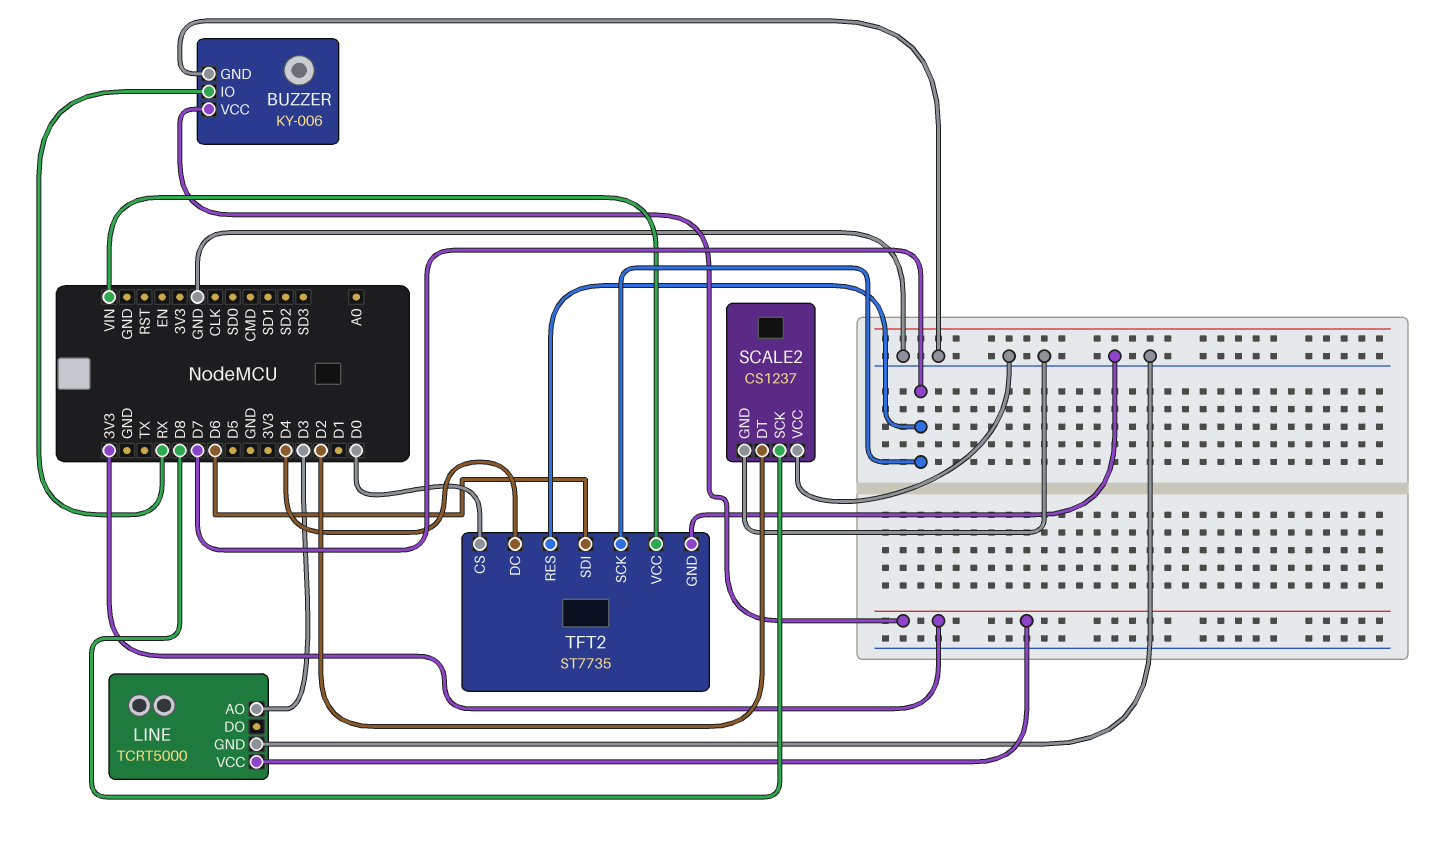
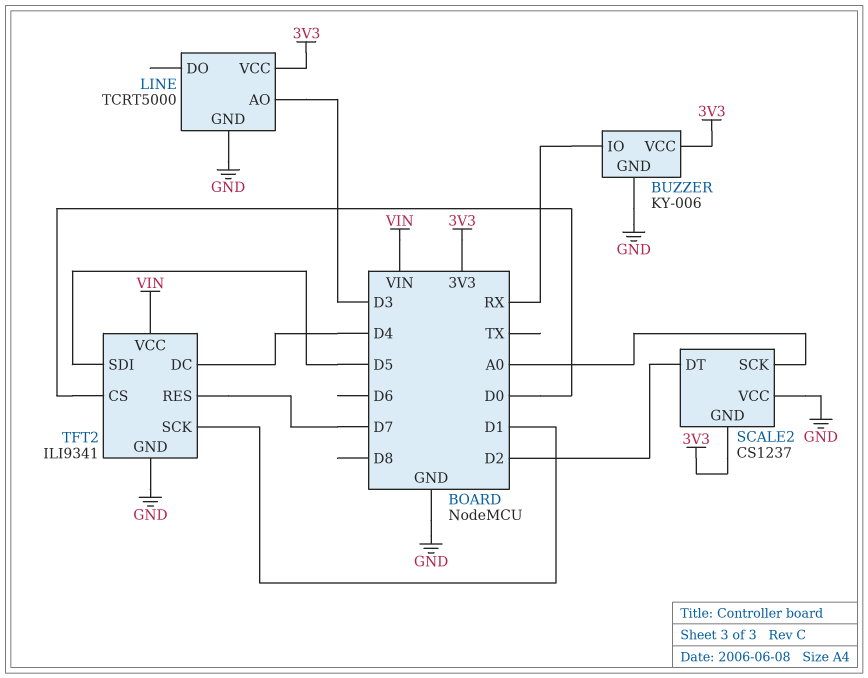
SCALE2 pin GND: GND -> 3V3
SCALE2 pin SCK: D8 -> A0
TFT2: ST7735 -> ILI9341
TFT2 pin SCK: D7 -> D1
TFT2 pin SDI: D6 -> D5

